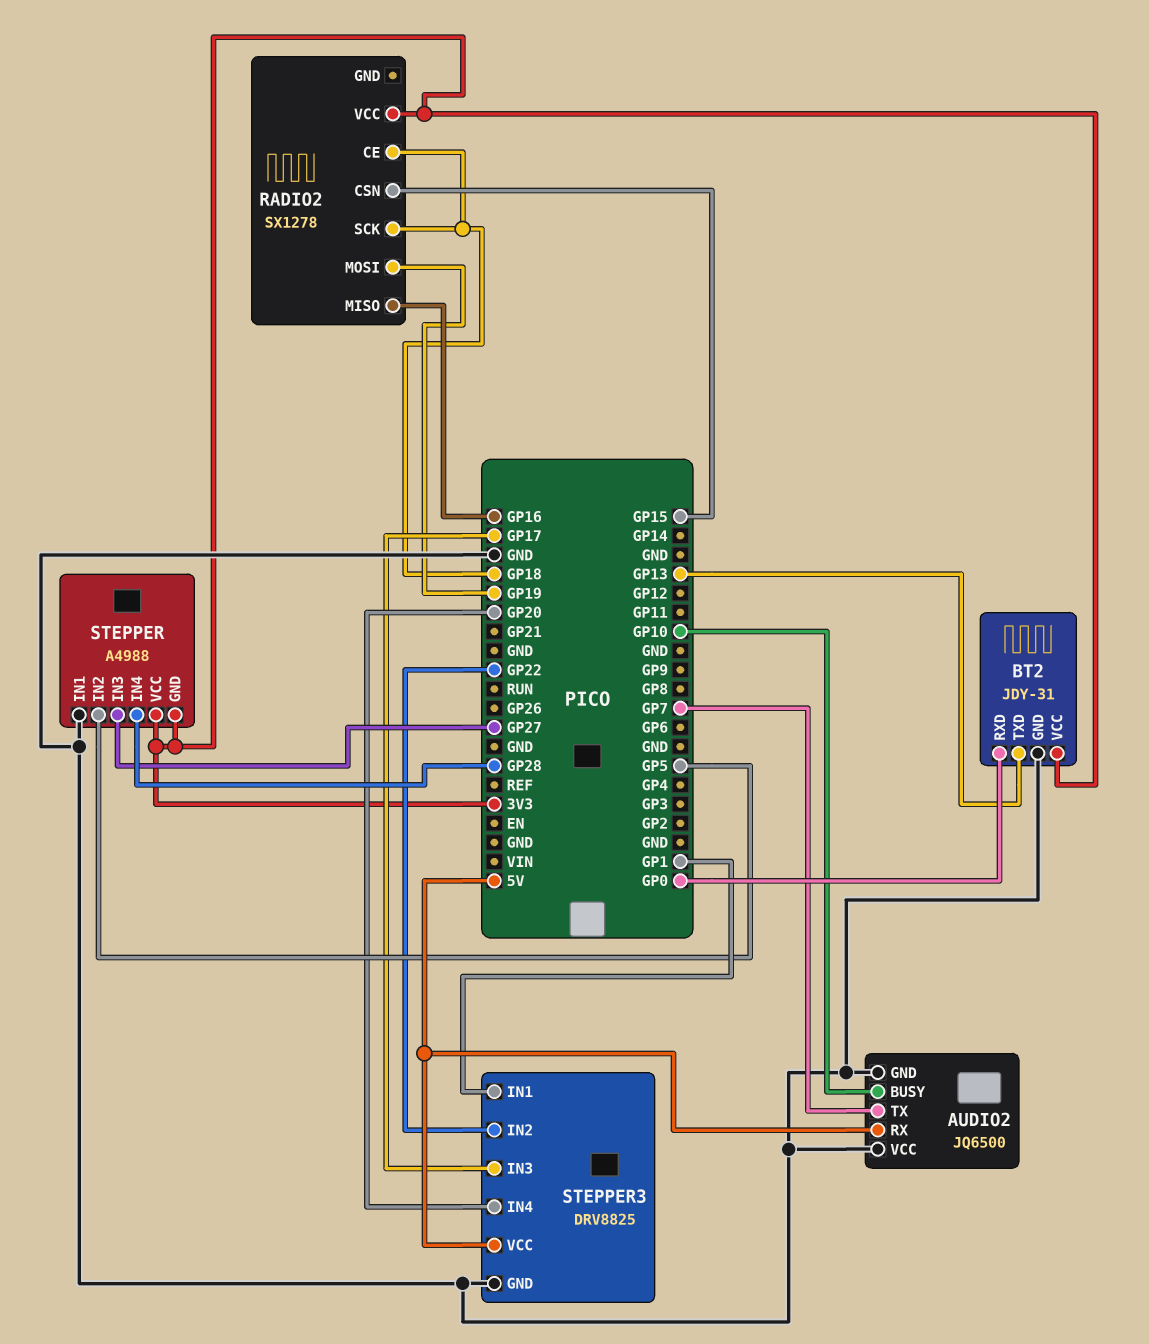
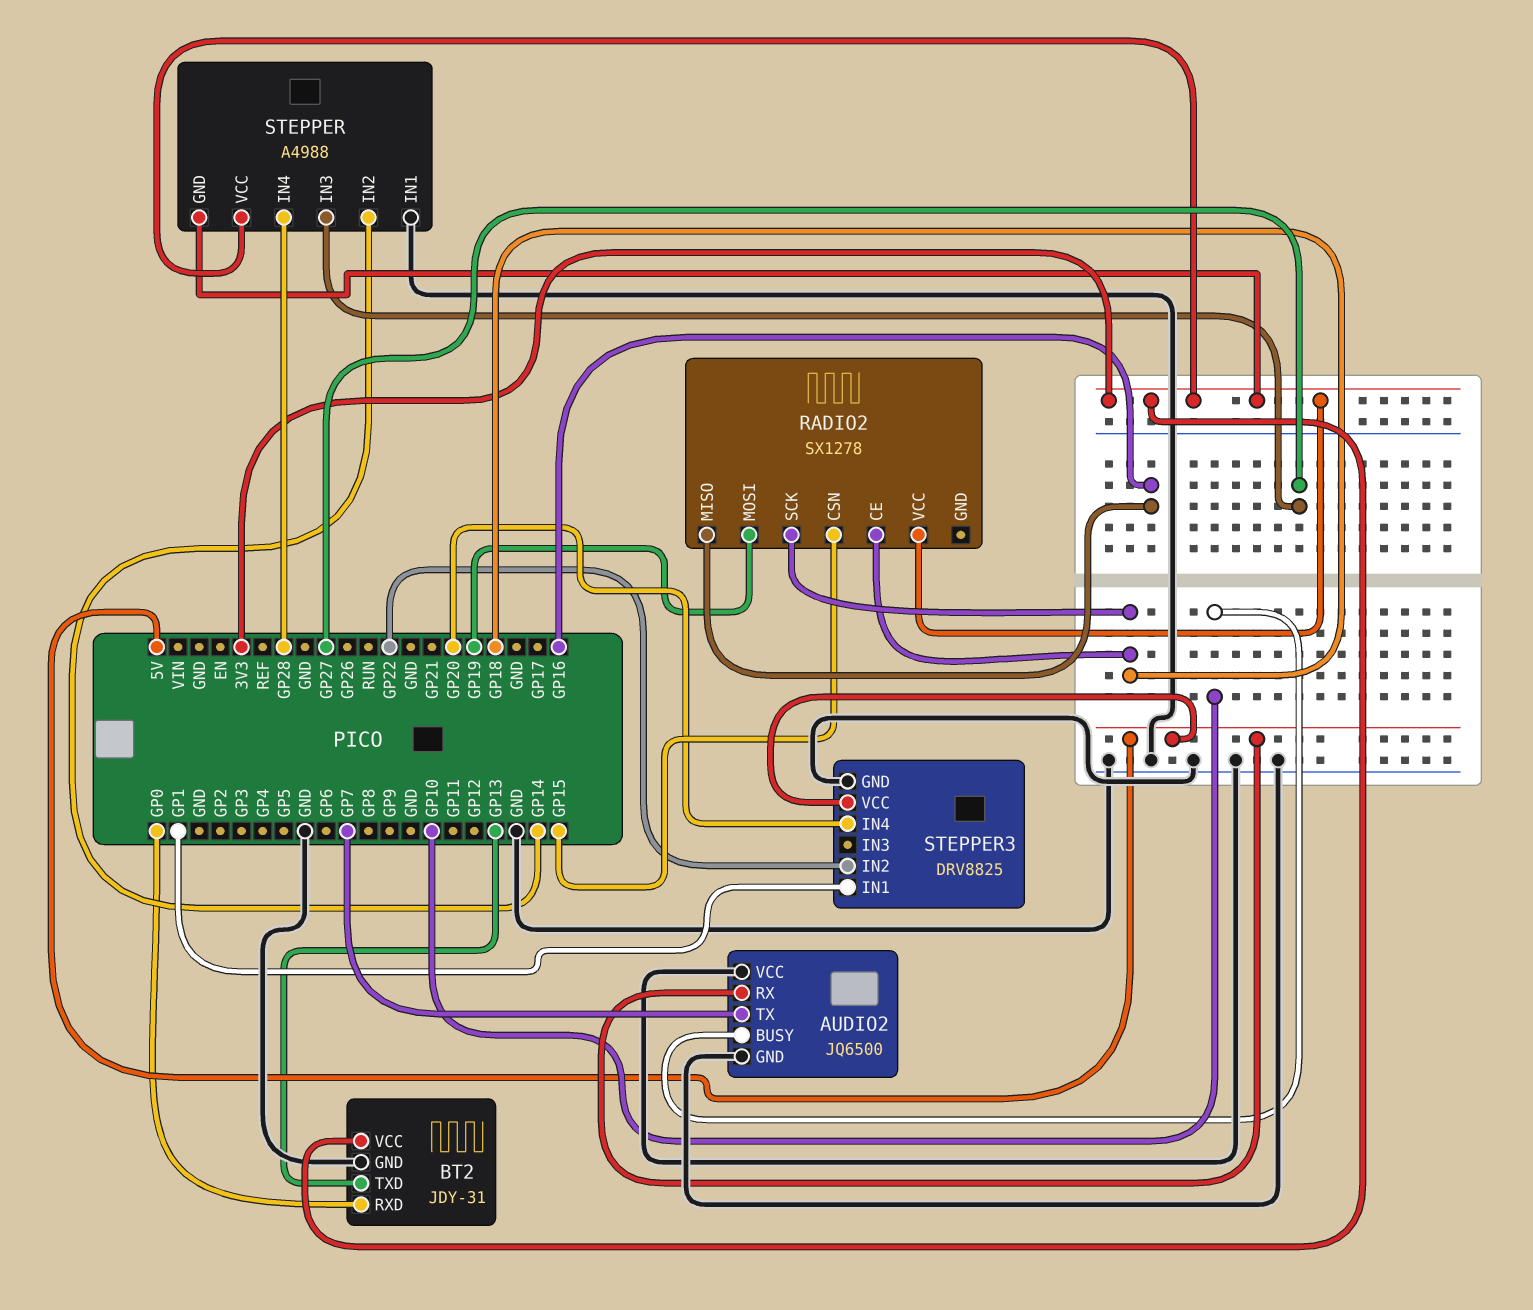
STEPPER pin IN2: GP5 -> GP14
STEPPER3 pin IN3: GP17 -> none

